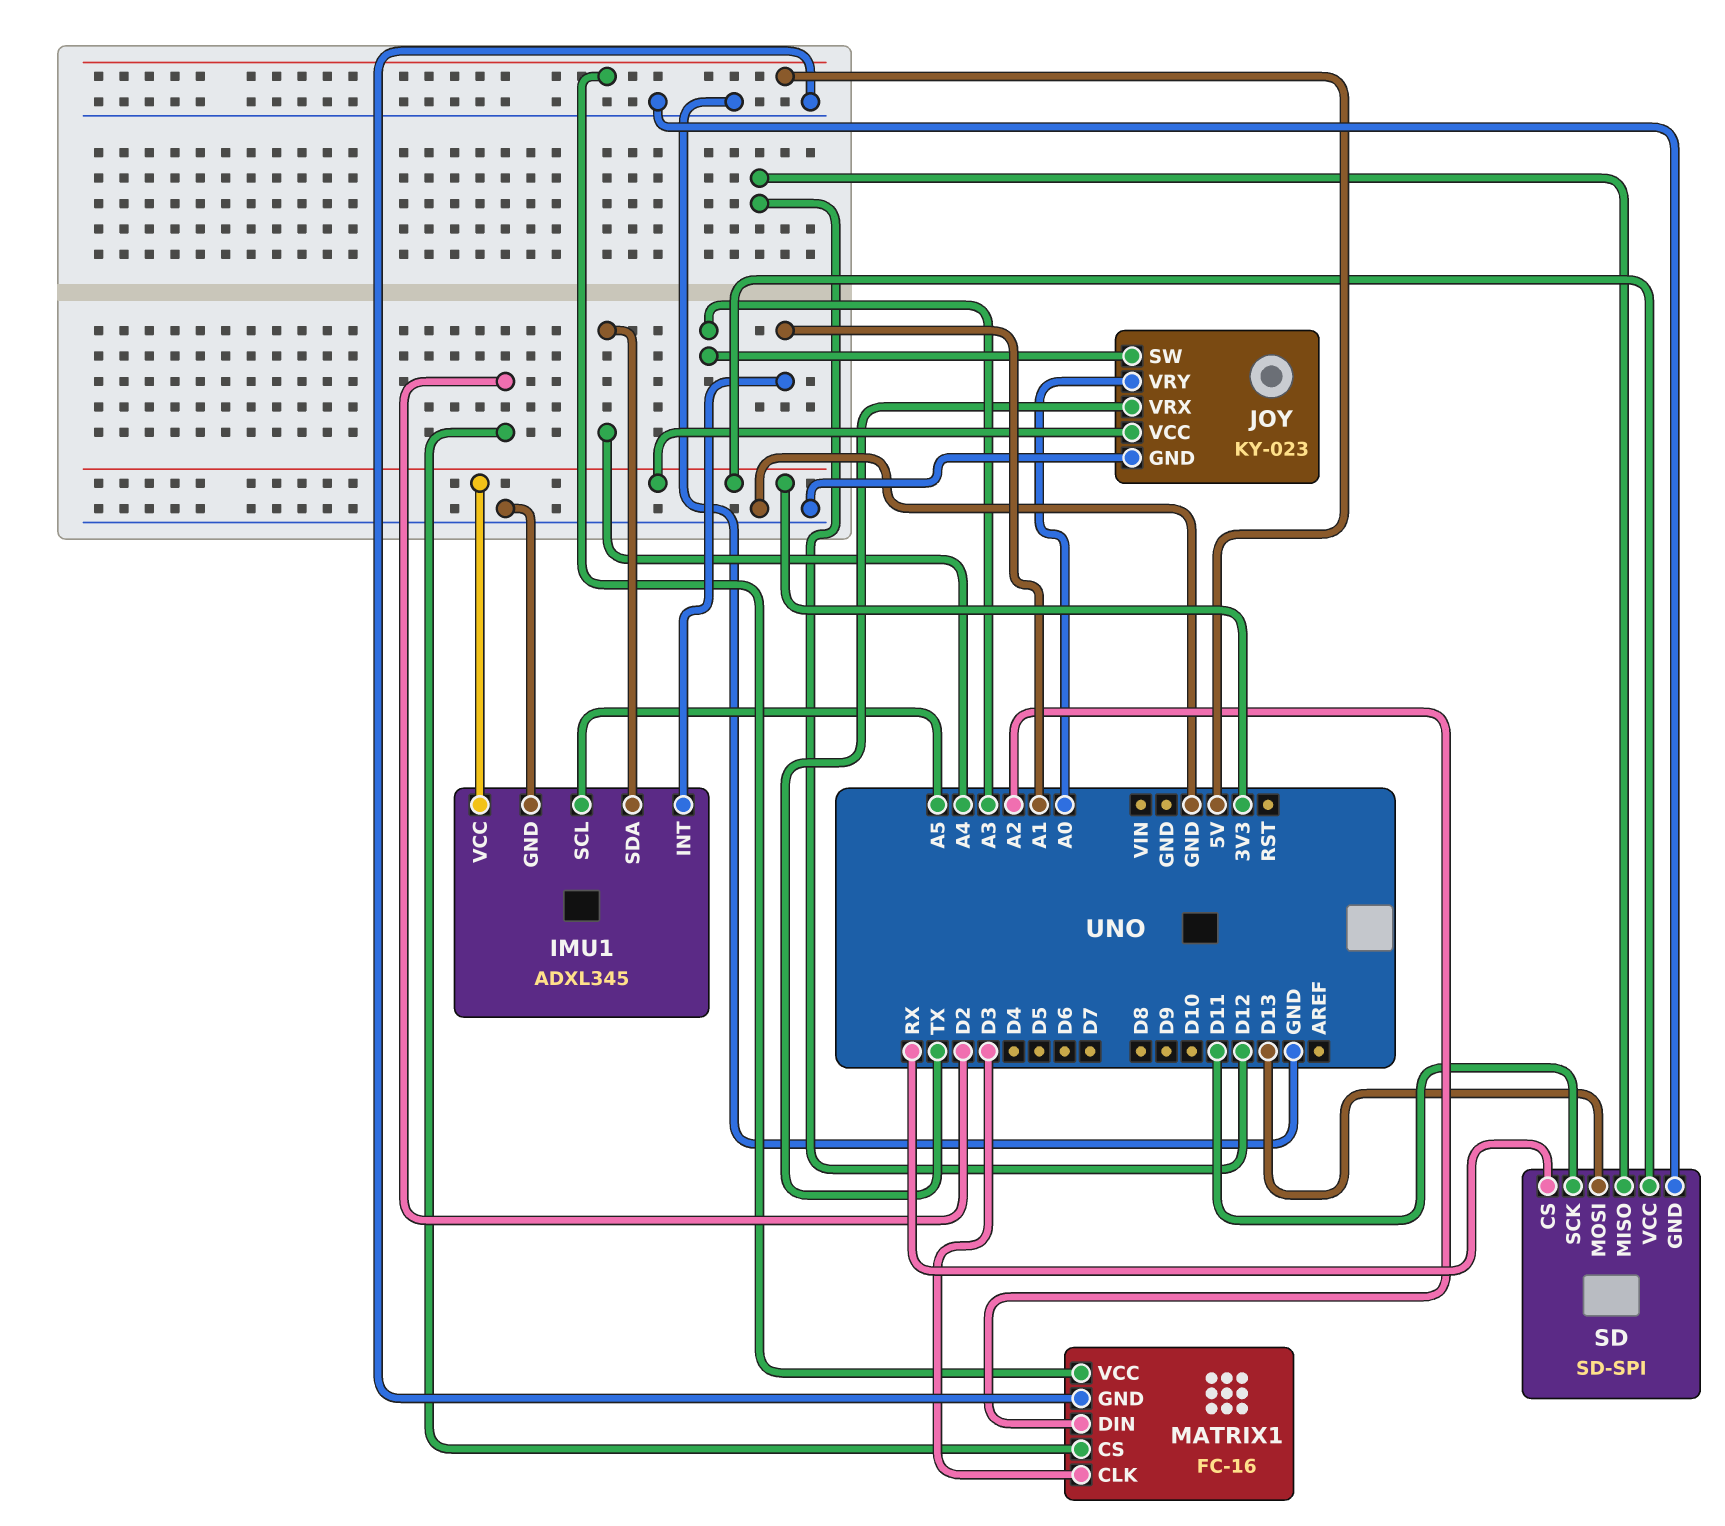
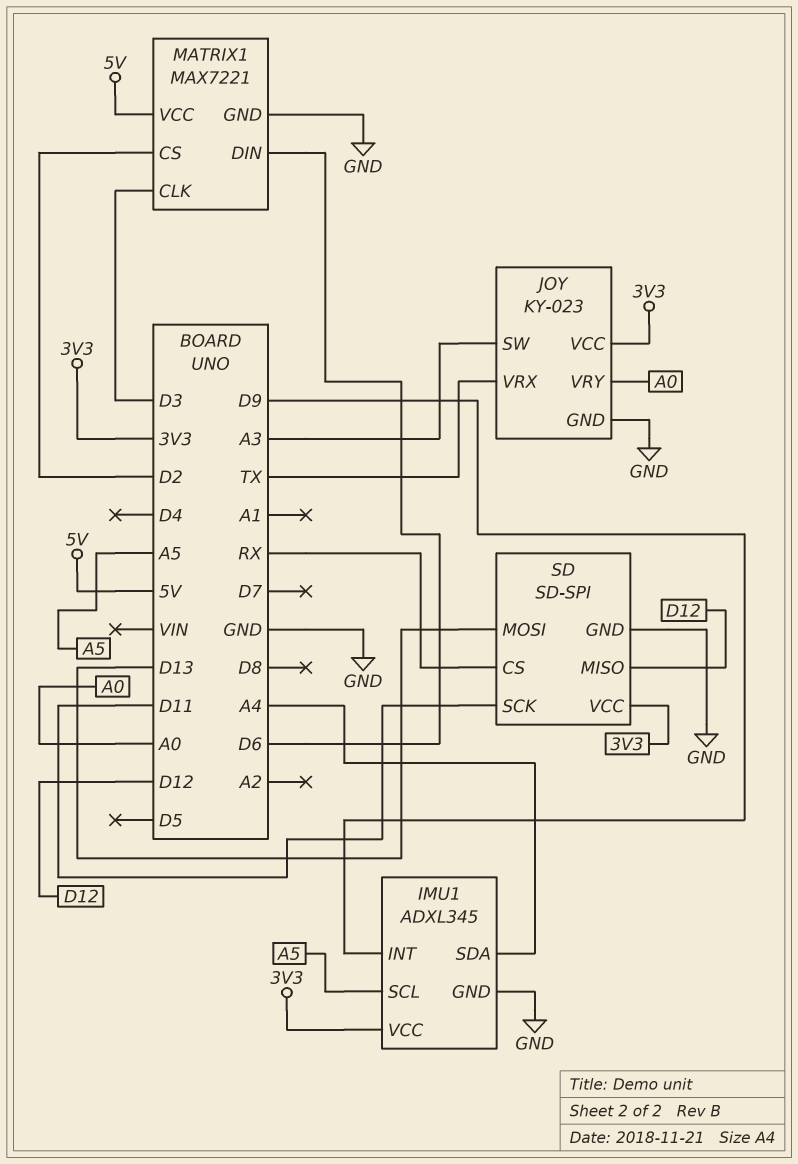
IMU1 pin INT: A1 -> D9
MATRIX1: FC-16 -> MAX7221
MATRIX1 pin DIN: A2 -> D6

